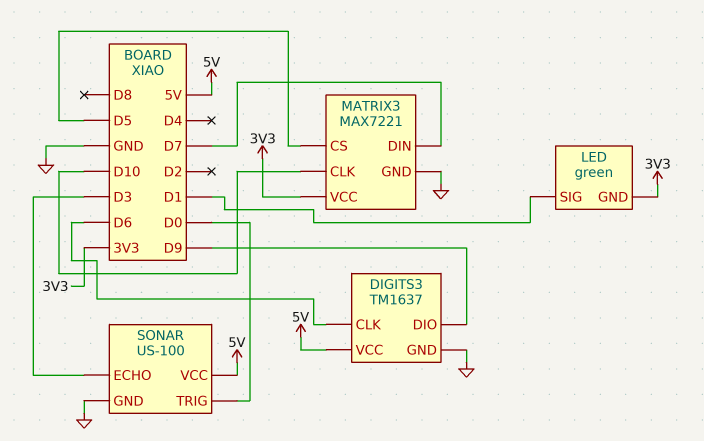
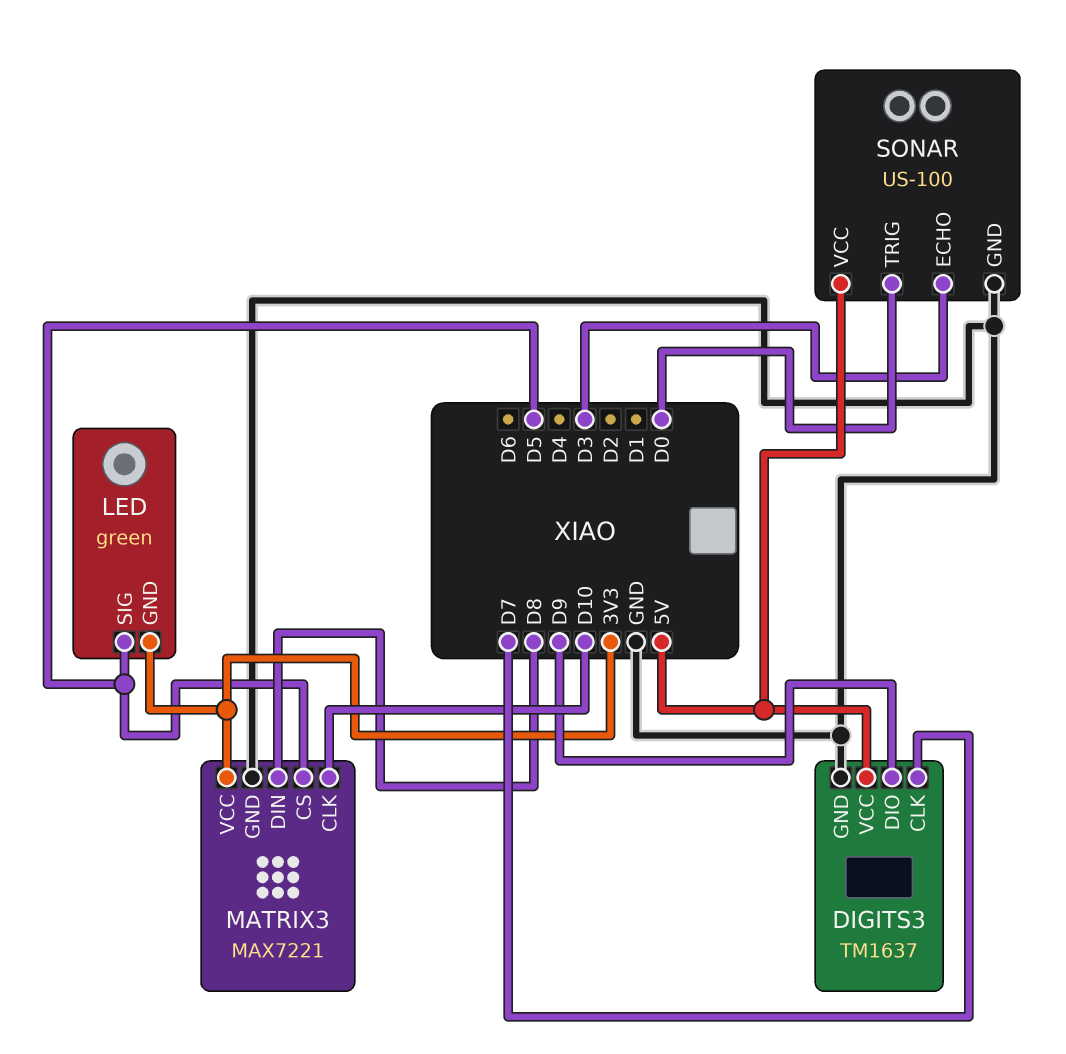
DIGITS3 pin CLK: D6 -> D7
LED pin SIG: D1 -> D5
MATRIX3 pin DIN: D7 -> D8

